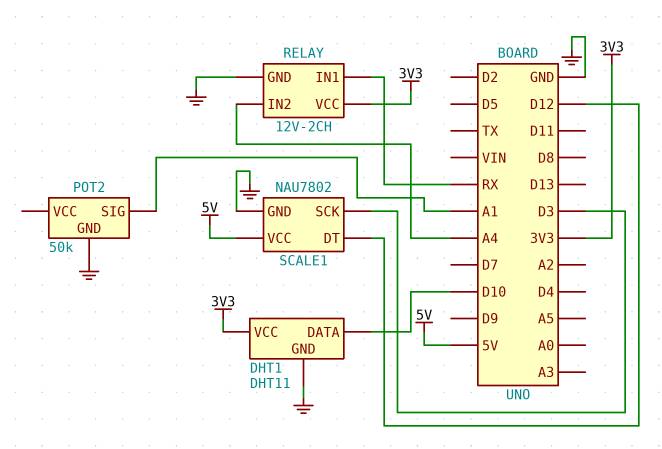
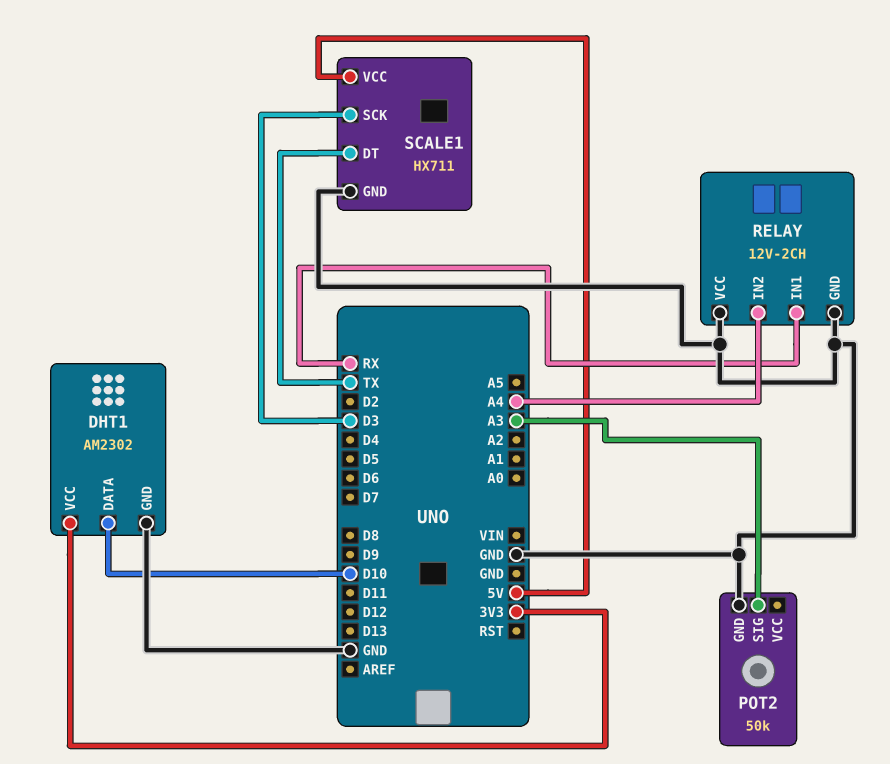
DHT1: DHT11 -> AM2302
POT2 pin SIG: A1 -> A3
RELAY pin VCC: 3V3 -> GND
SCALE1: NAU7802 -> HX711
SCALE1 pin DT: D12 -> TX

